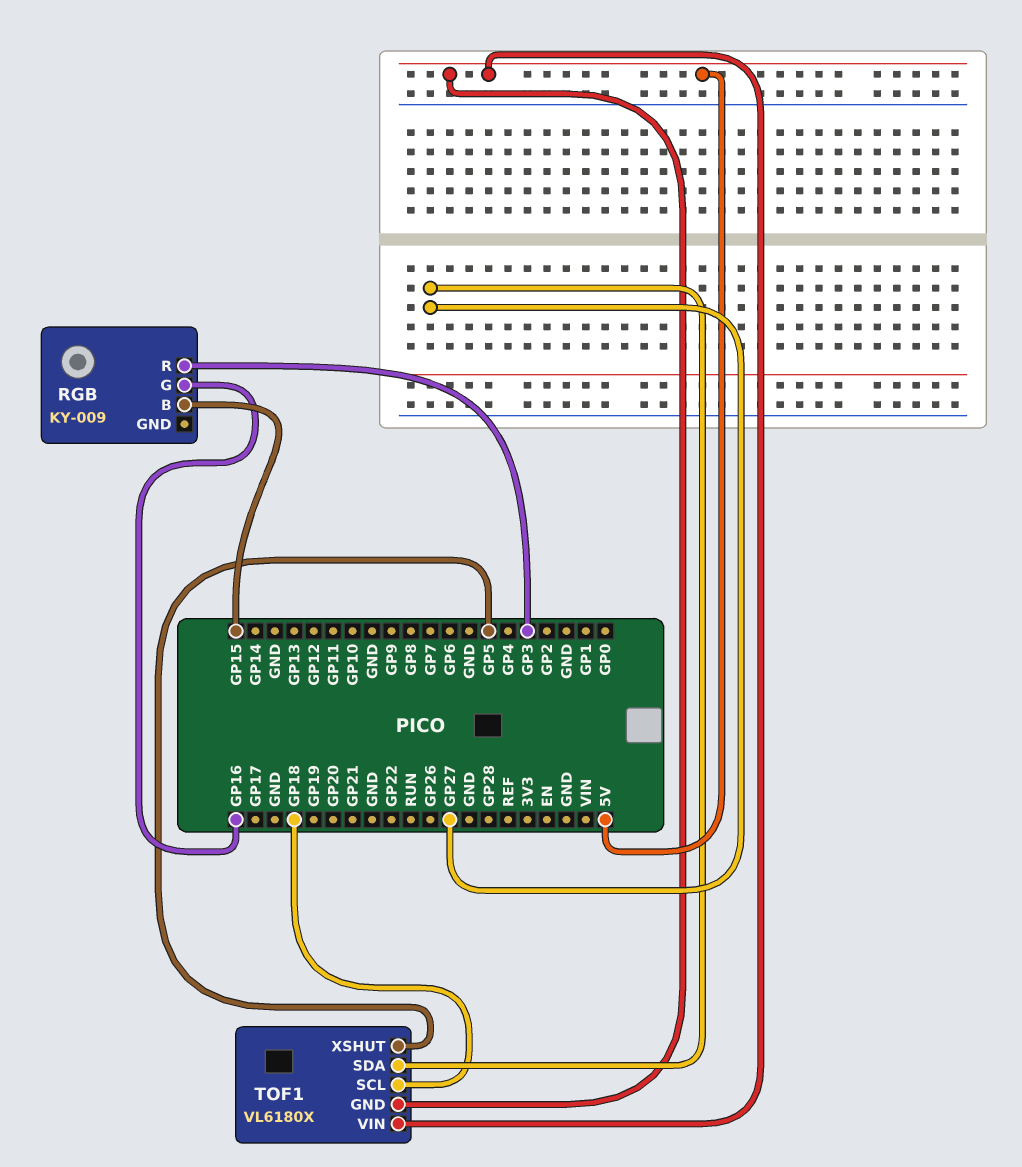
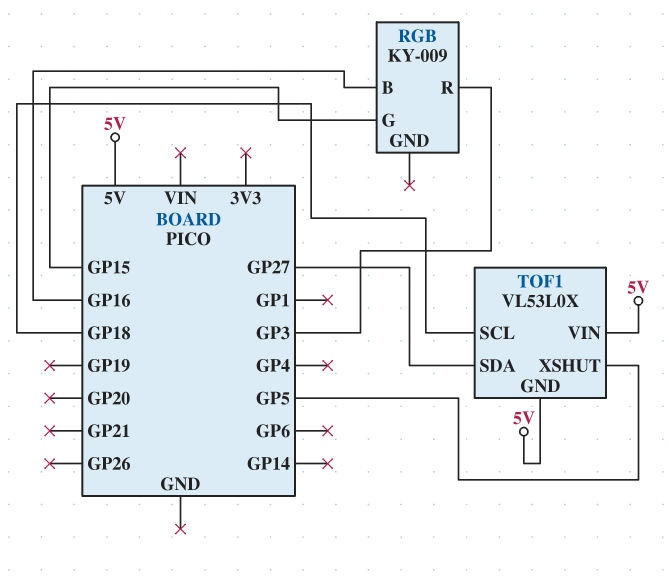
RGB pin B: GP15 -> GP16
RGB pin G: GP16 -> GP15
TOF1: VL6180X -> VL53L0X

